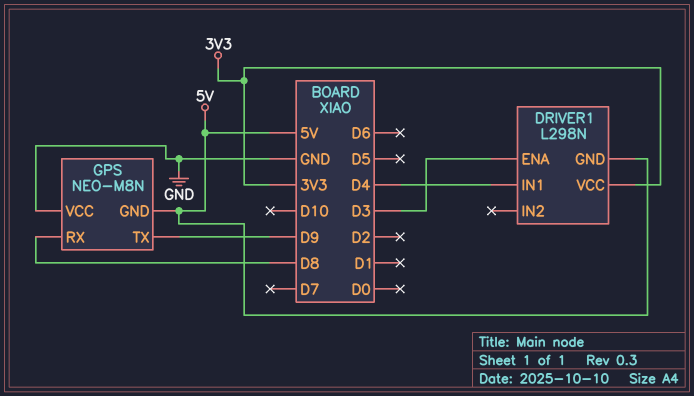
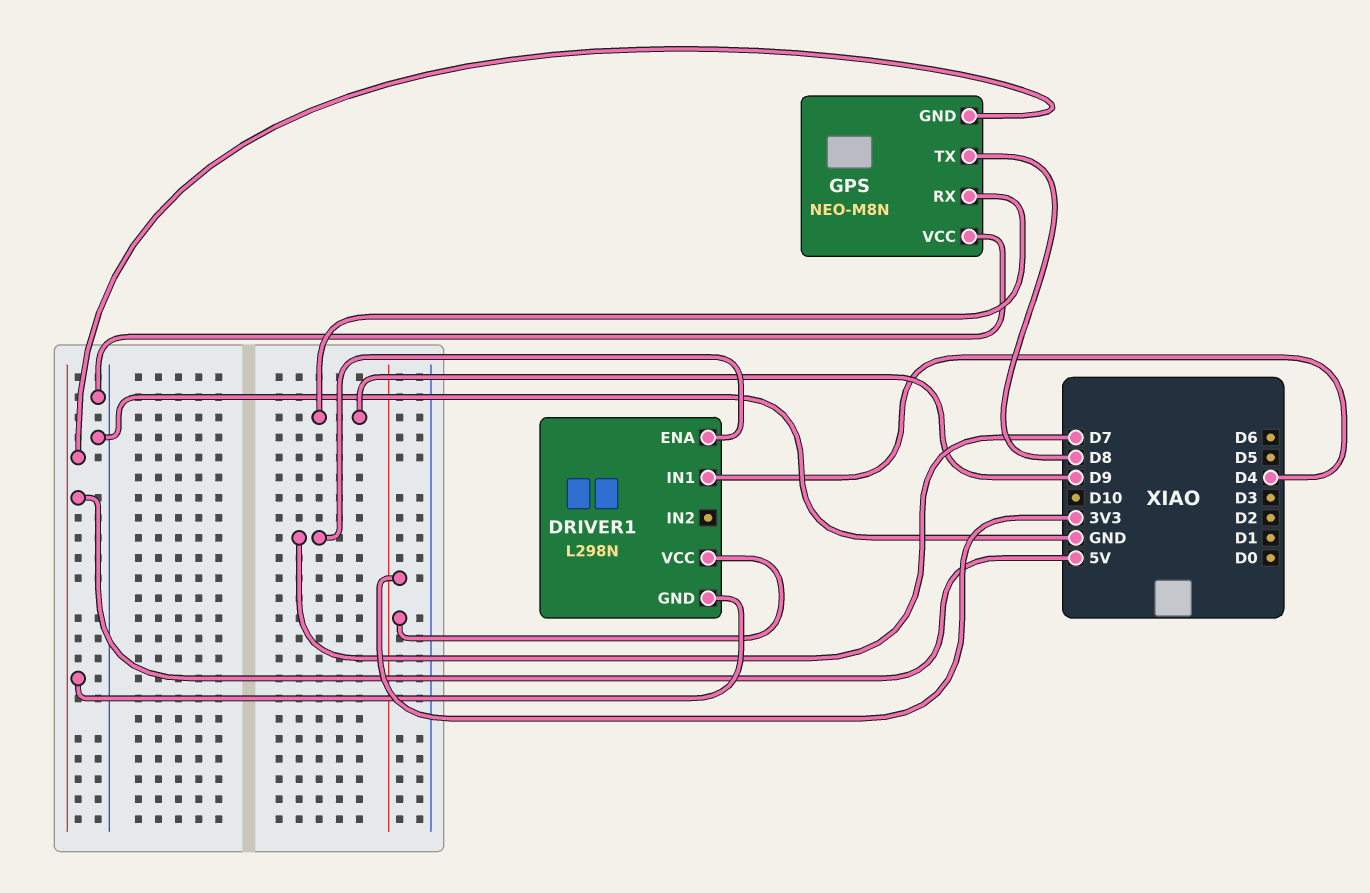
DRIVER1 pin ENA: D3 -> D7
GPS pin RX: D8 -> D9
GPS pin TX: D9 -> D8

